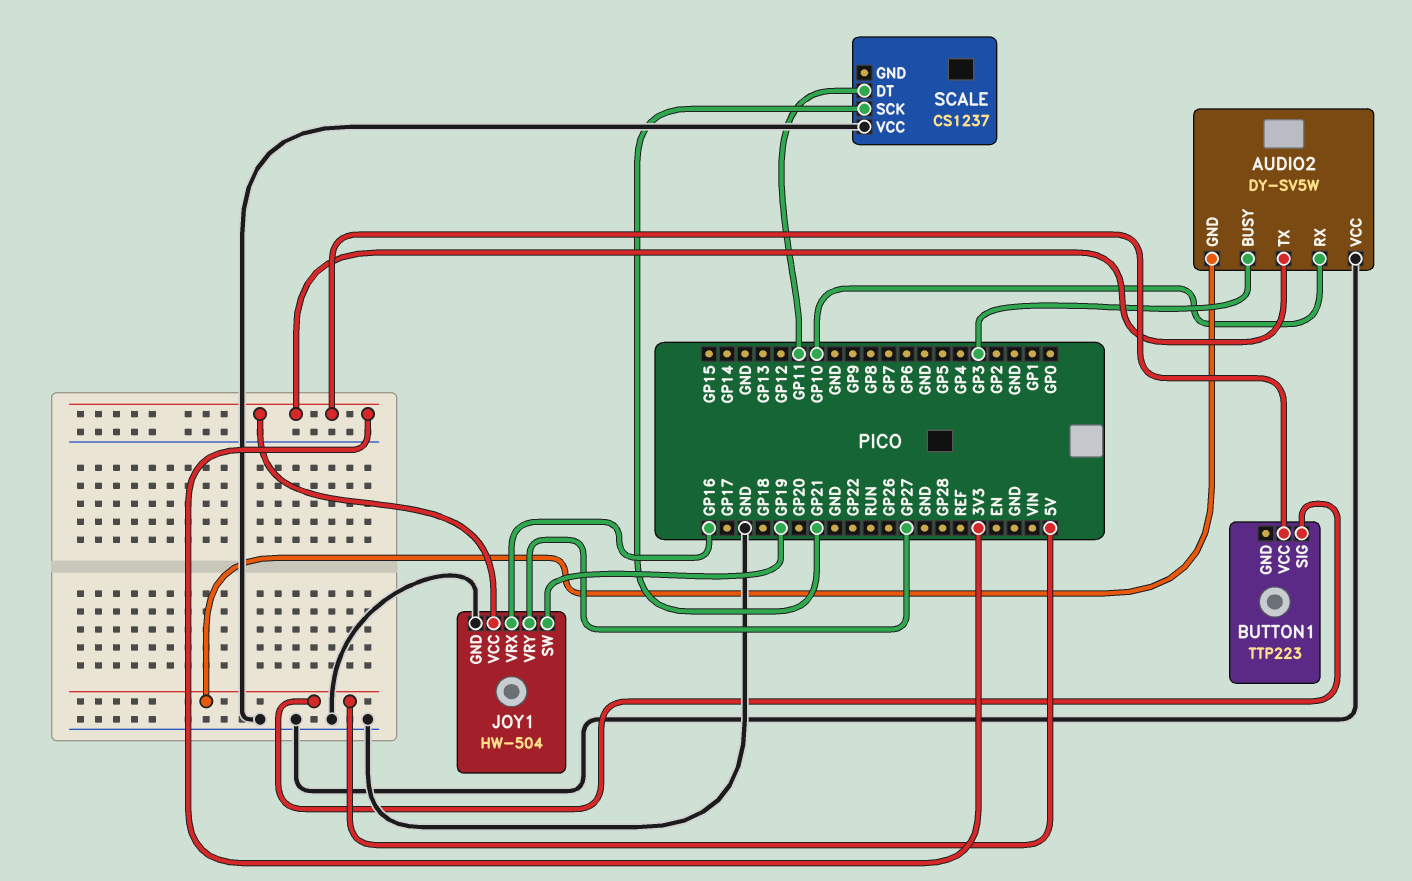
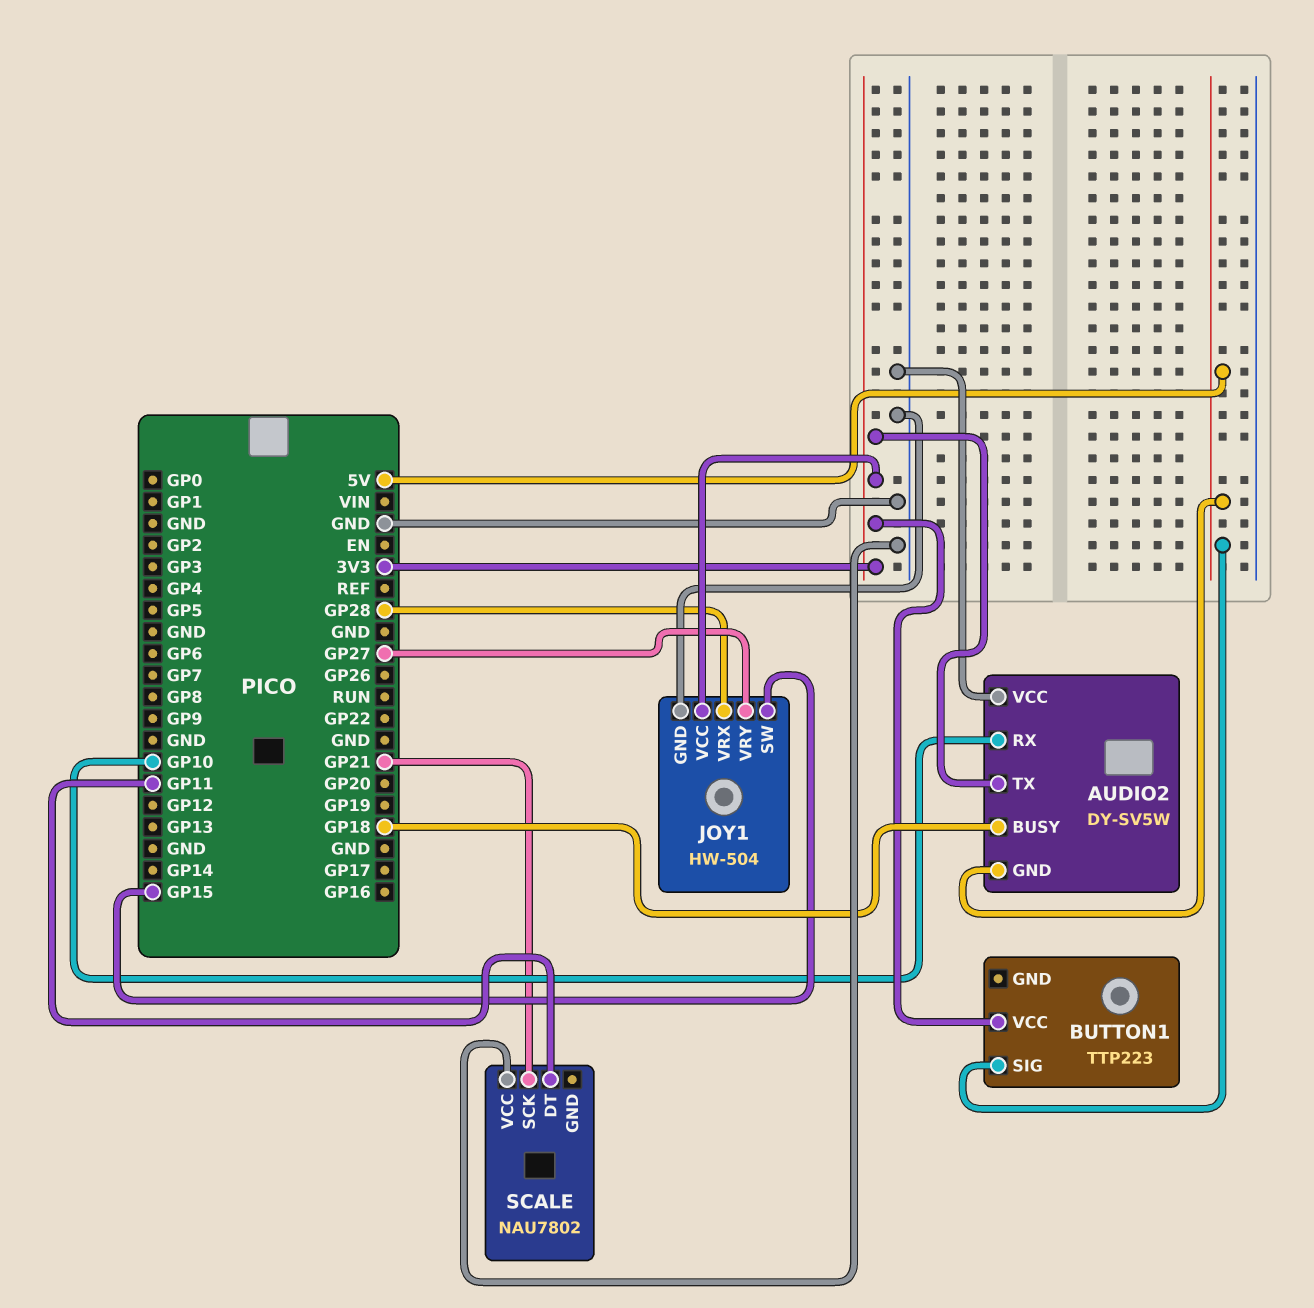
AUDIO2 pin BUSY: GP3 -> GP18
JOY1 pin SW: GP19 -> GP15
JOY1 pin VRX: GP16 -> GP28
SCALE: CS1237 -> NAU7802

